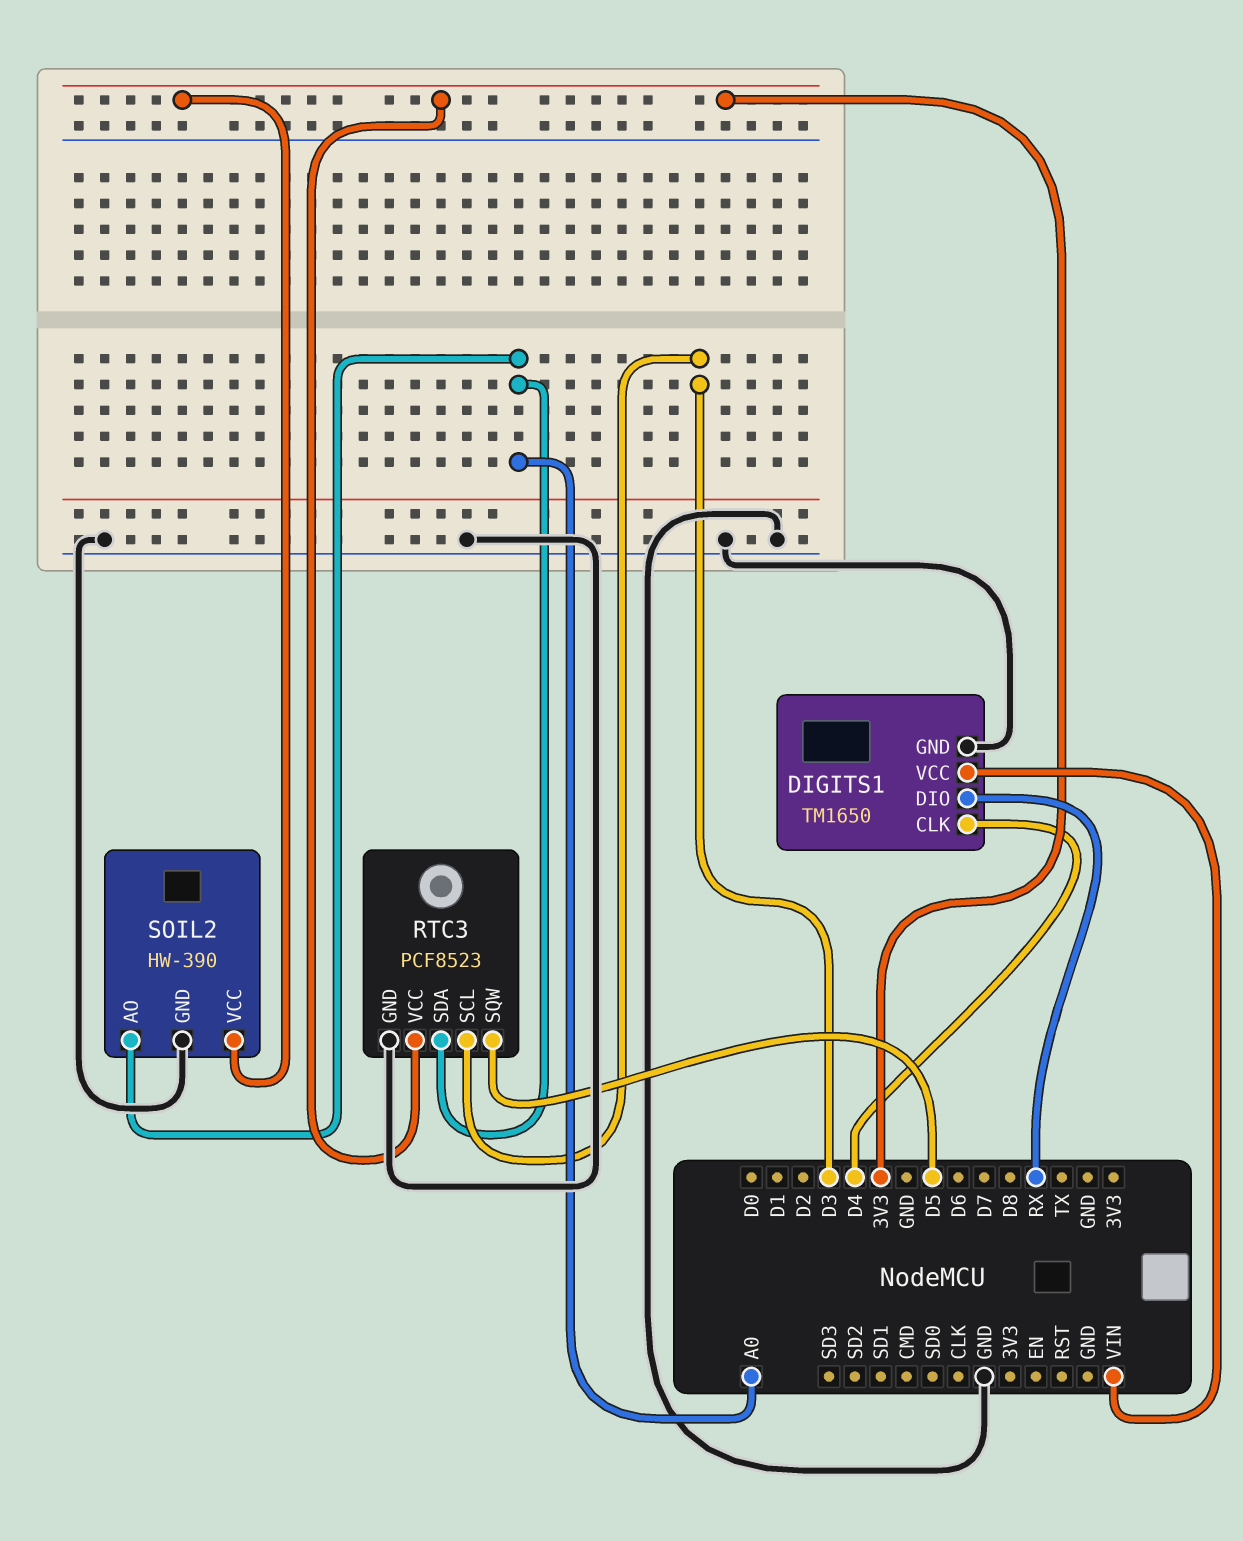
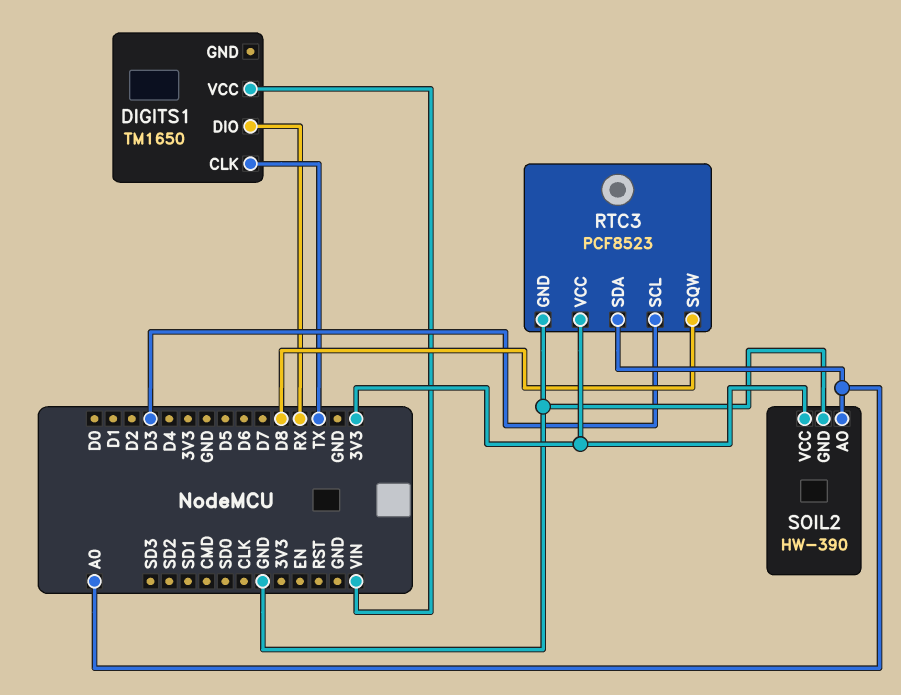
DIGITS1 pin CLK: D4 -> TX
DIGITS1 pin GND: GND -> none
RTC3 pin SQW: D5 -> D8

